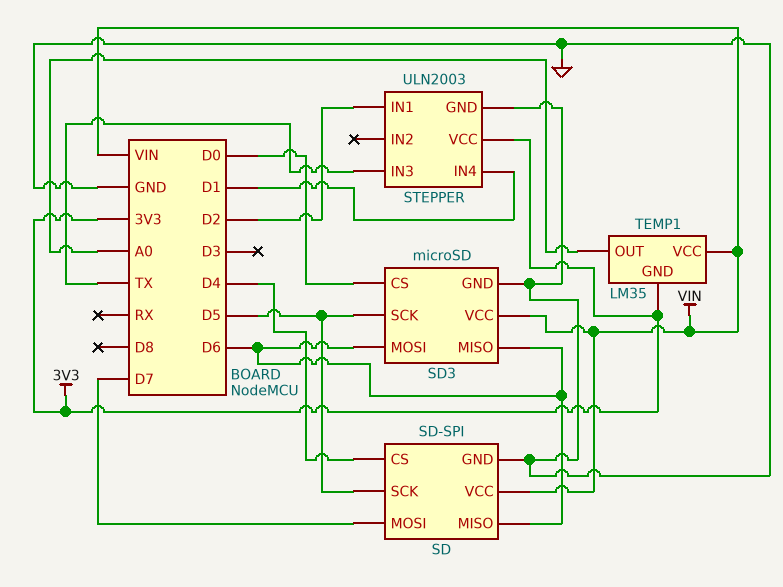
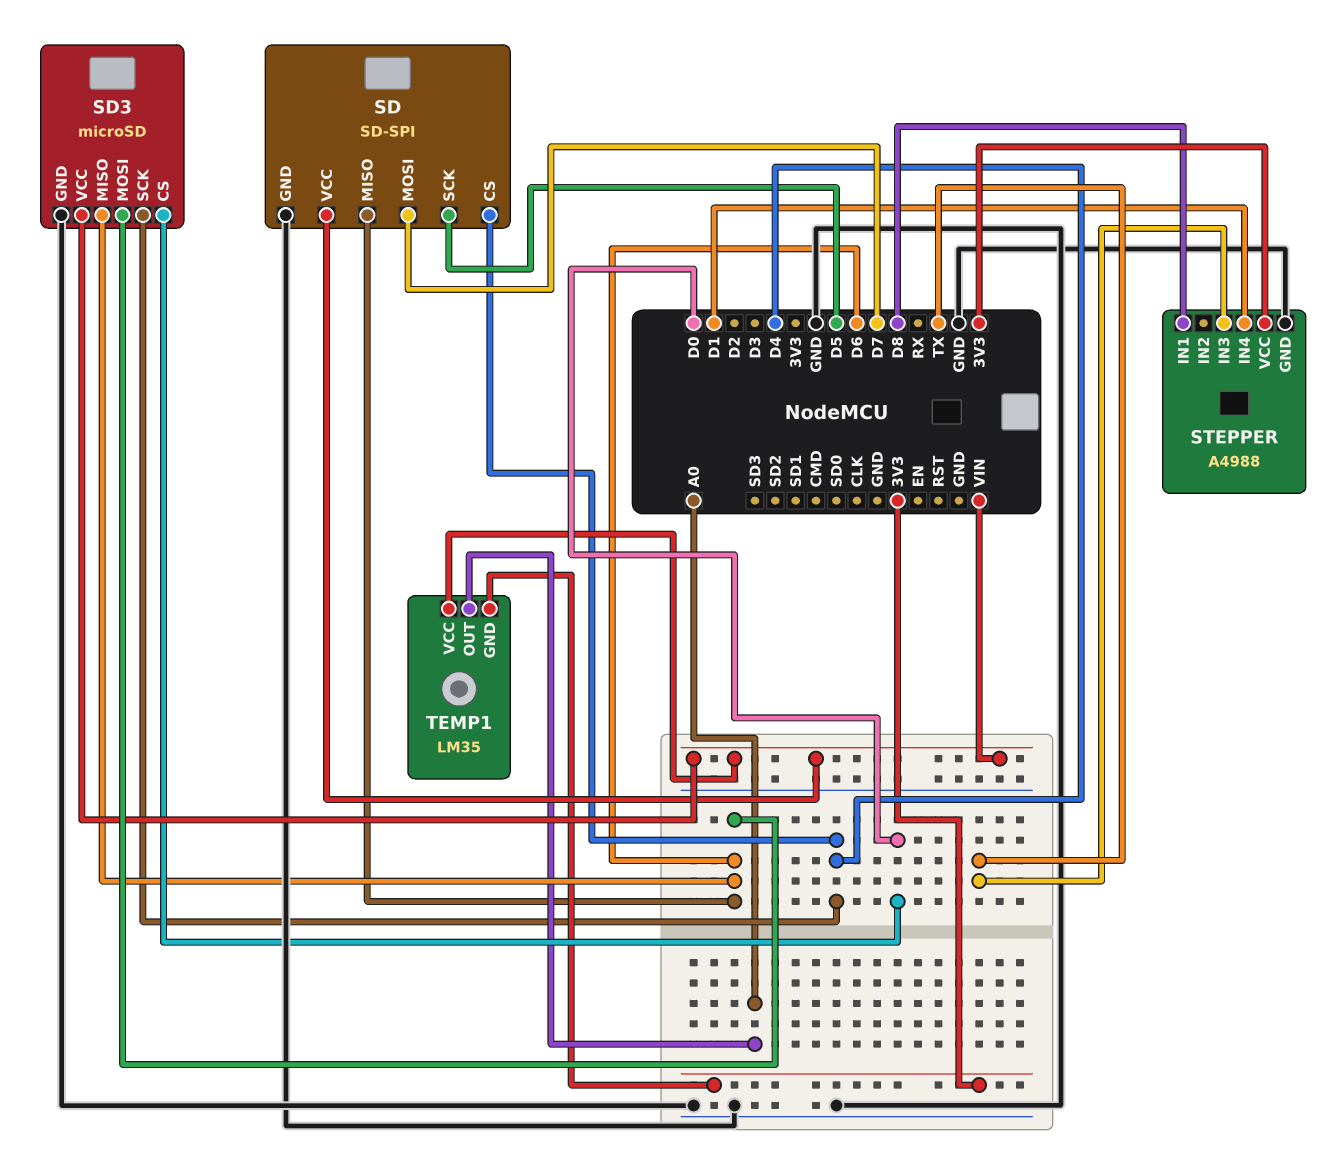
SD3 pin SCK: D5 -> D4
STEPPER: ULN2003 -> A4988
STEPPER pin IN1: D2 -> D8

